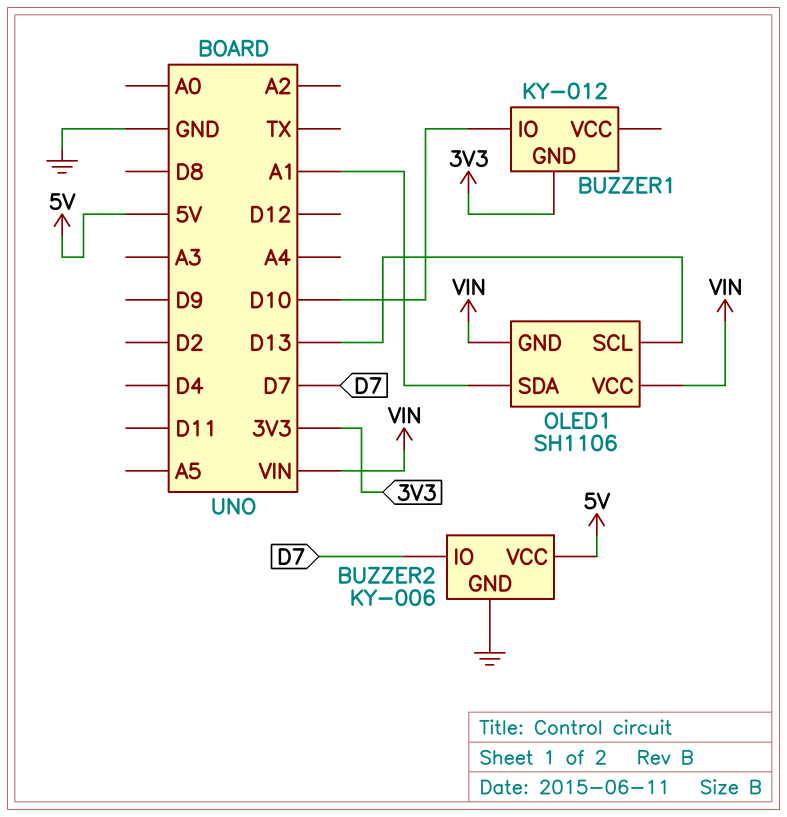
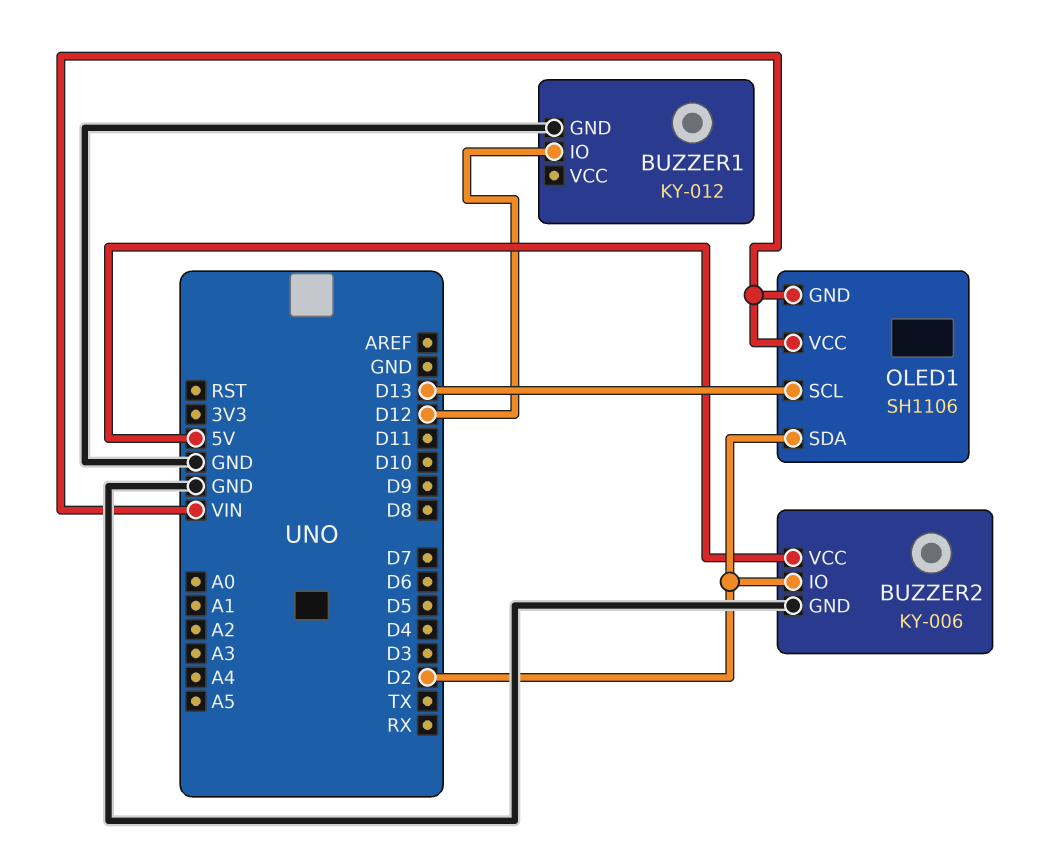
BUZZER1 pin GND: 3V3 -> GND
BUZZER1 pin IO: D10 -> D12
BUZZER2 pin IO: D7 -> D2
OLED1 pin SDA: A1 -> D2

